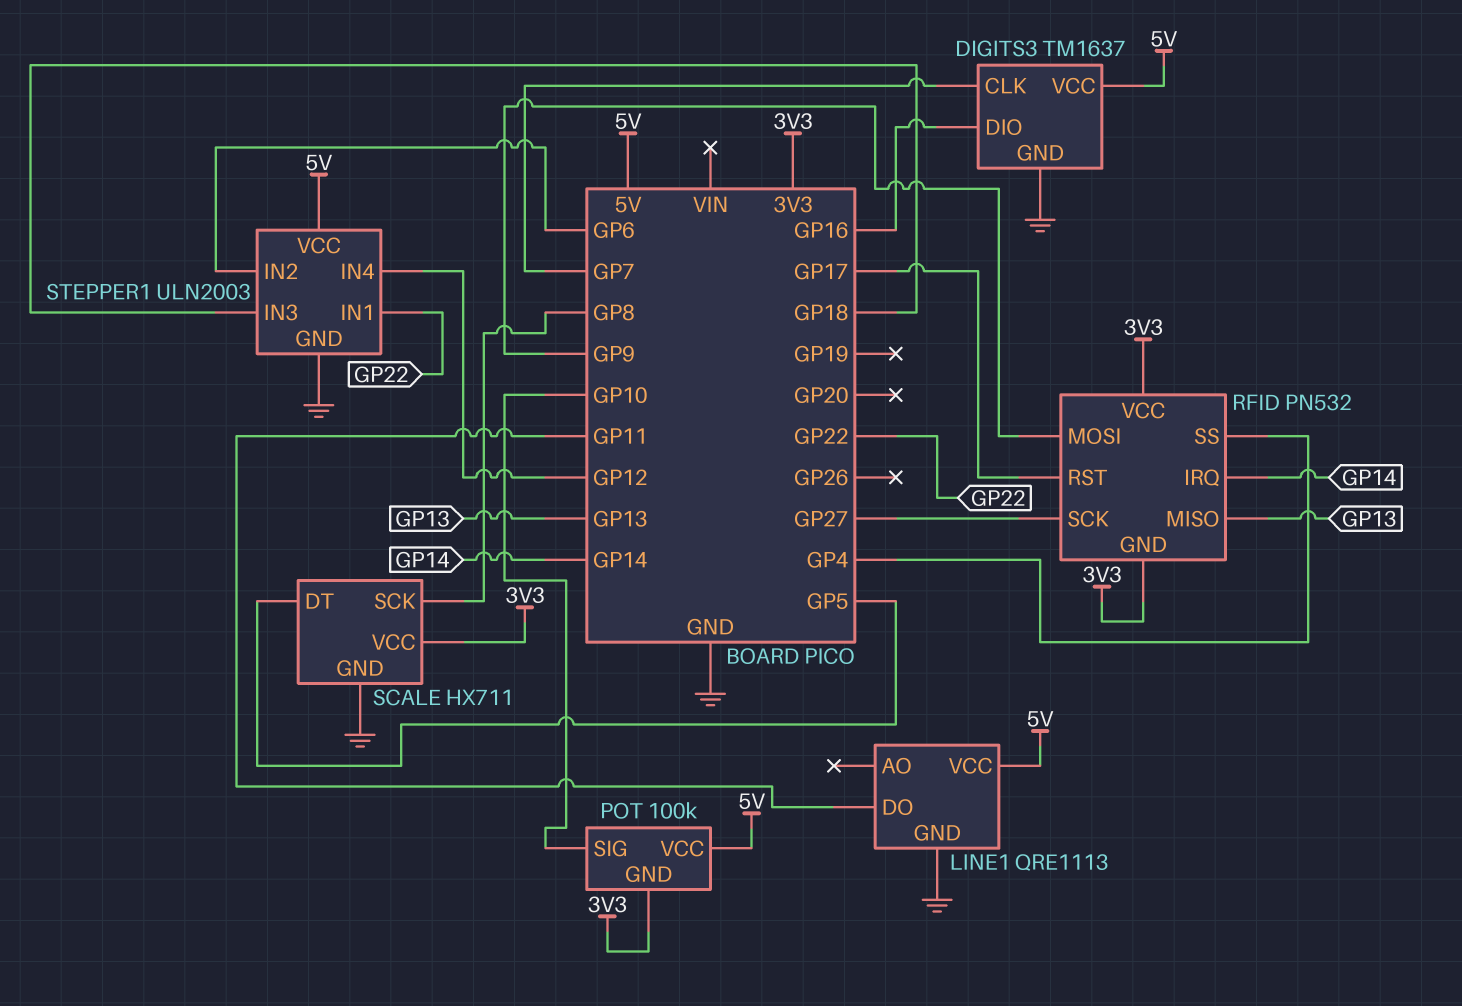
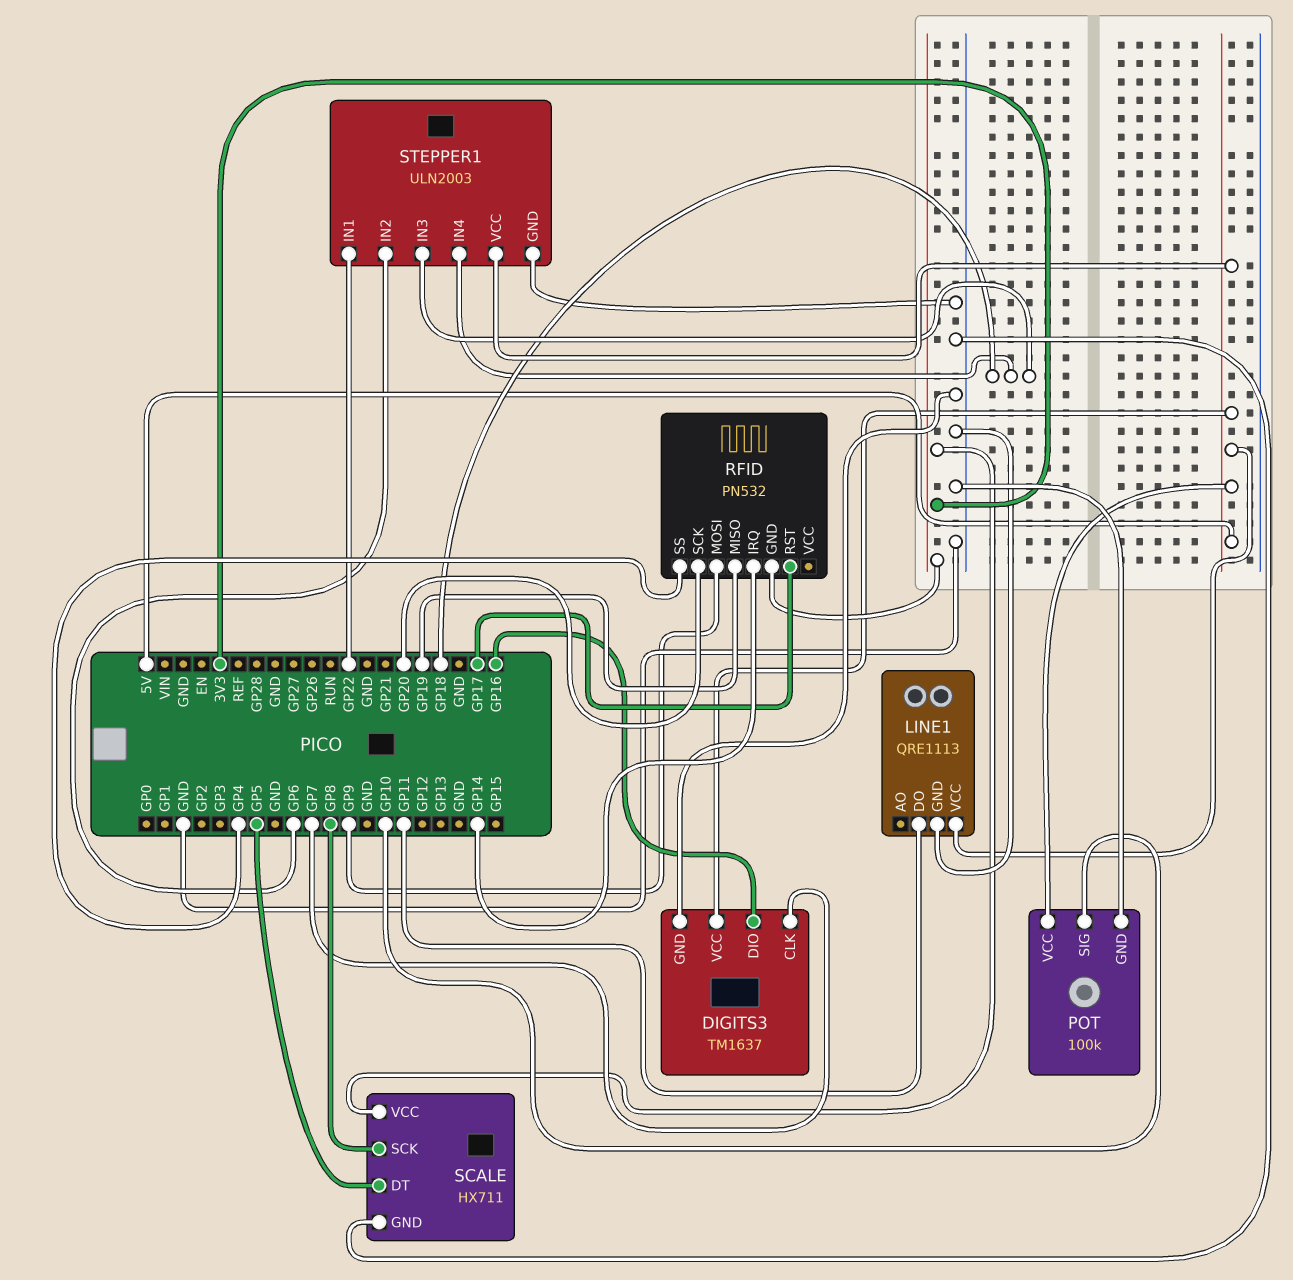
POT pin GND: 3V3 -> GND
RFID pin MISO: GP13 -> GP19
RFID pin SCK: GP27 -> GP20
RFID pin VCC: 3V3 -> none
STEPPER1 pin IN4: GP12 -> GP18

